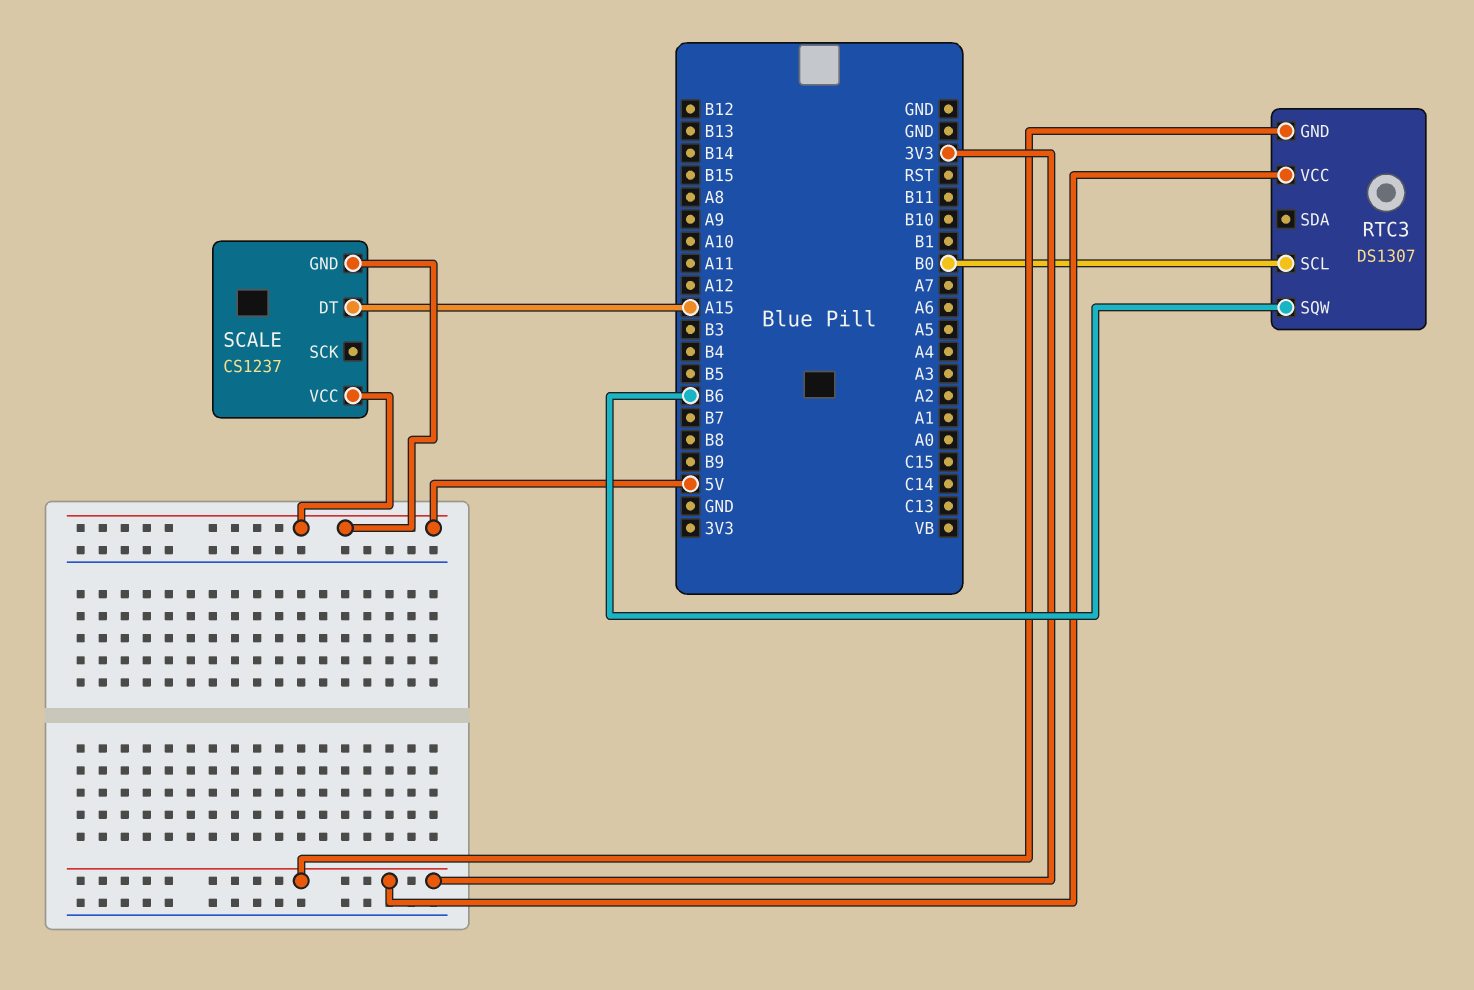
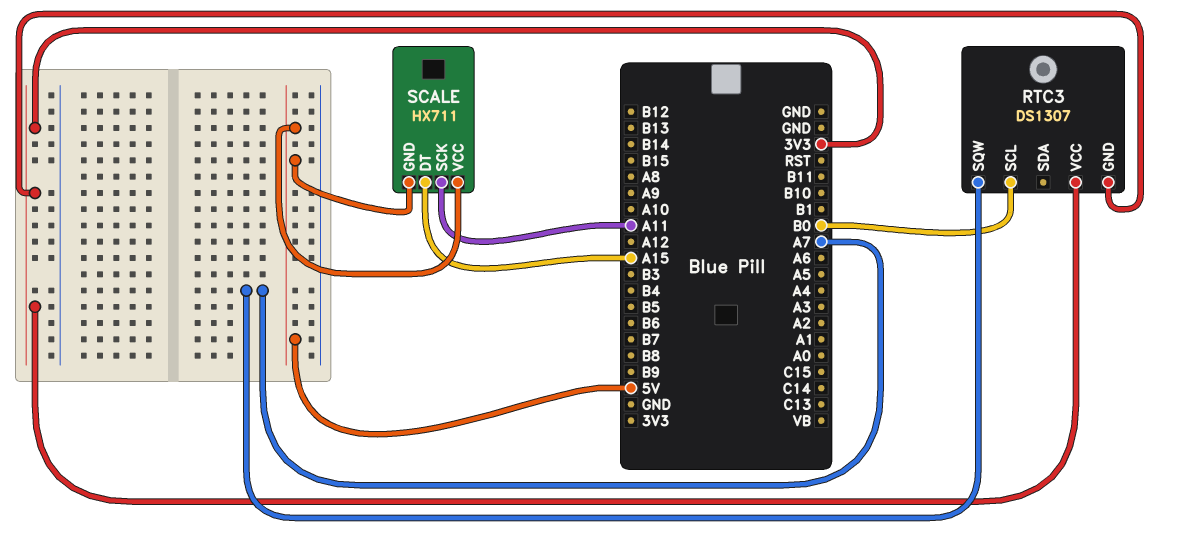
RTC3 pin SQW: B6 -> A7
SCALE: CS1237 -> HX711
SCALE pin SCK: none -> A11

